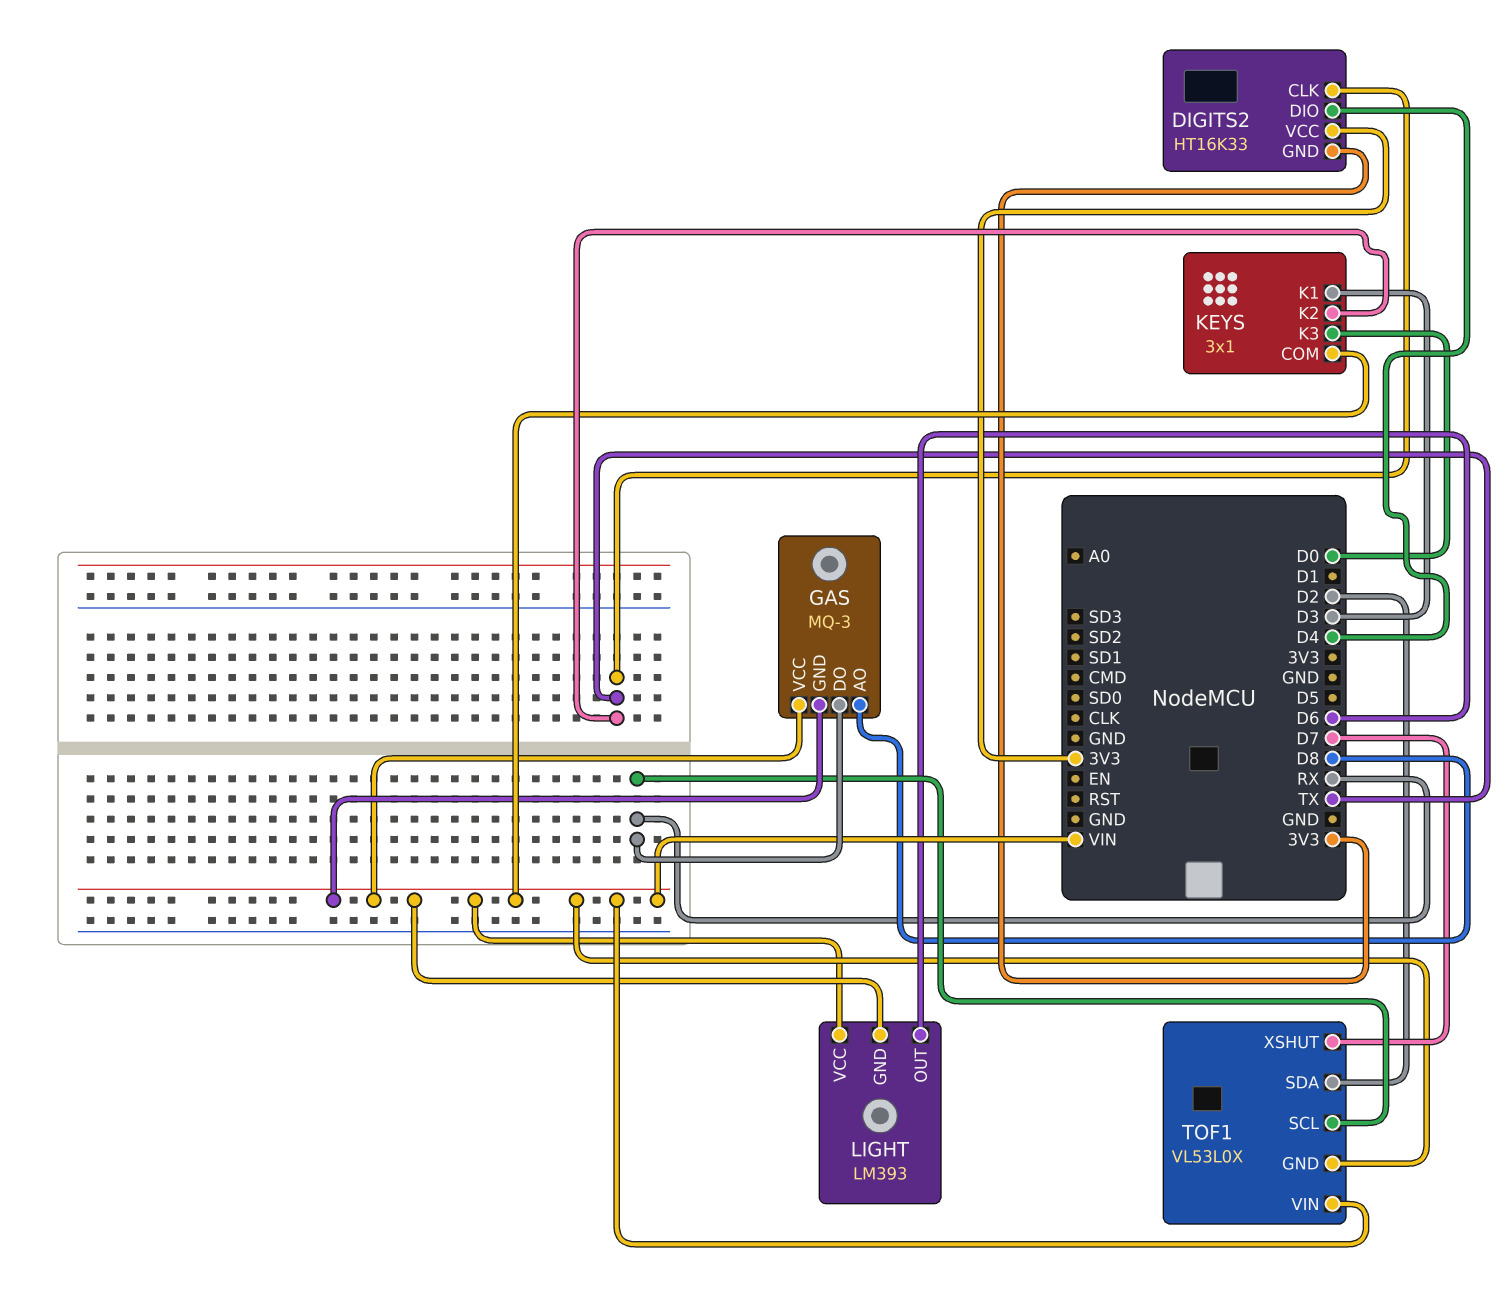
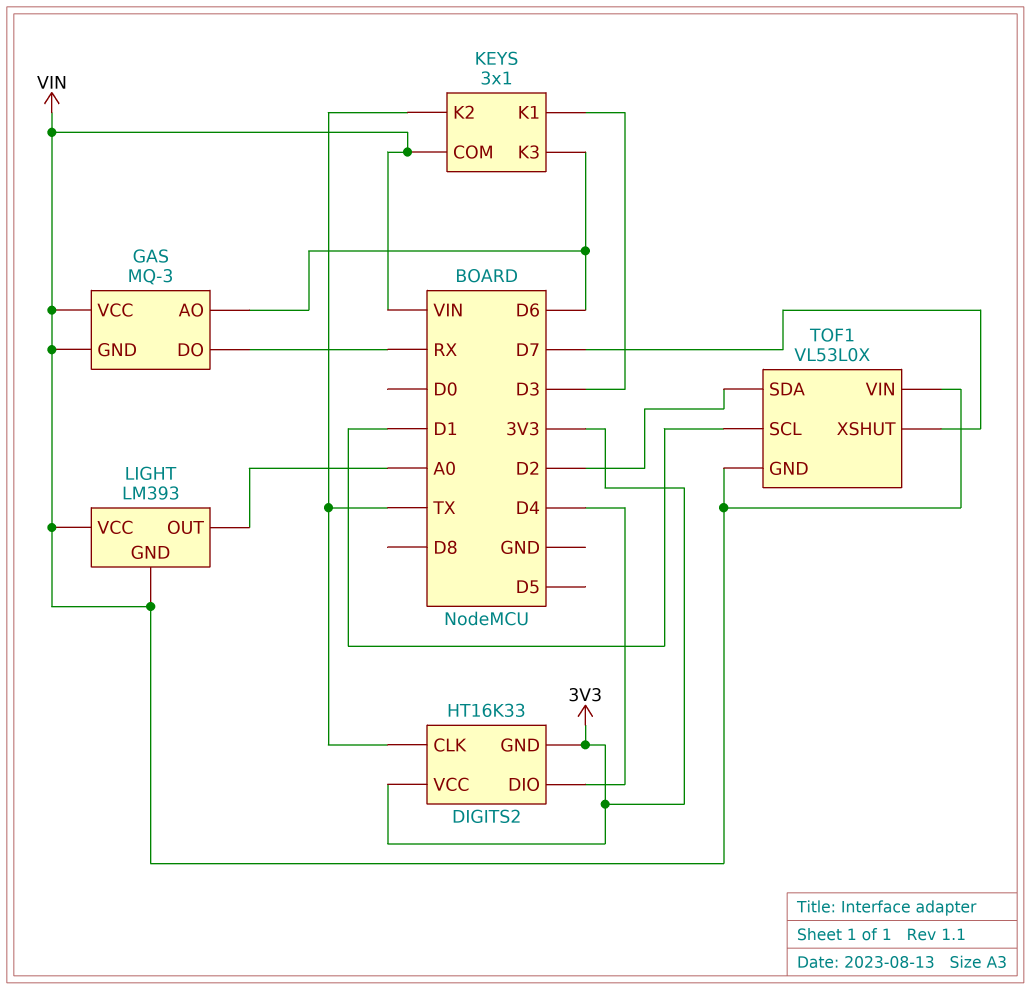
GAS pin AO: D8 -> D6
KEYS pin K3: D0 -> D6
LIGHT pin OUT: D6 -> A0
TOF1 pin SCL: RX -> D1

